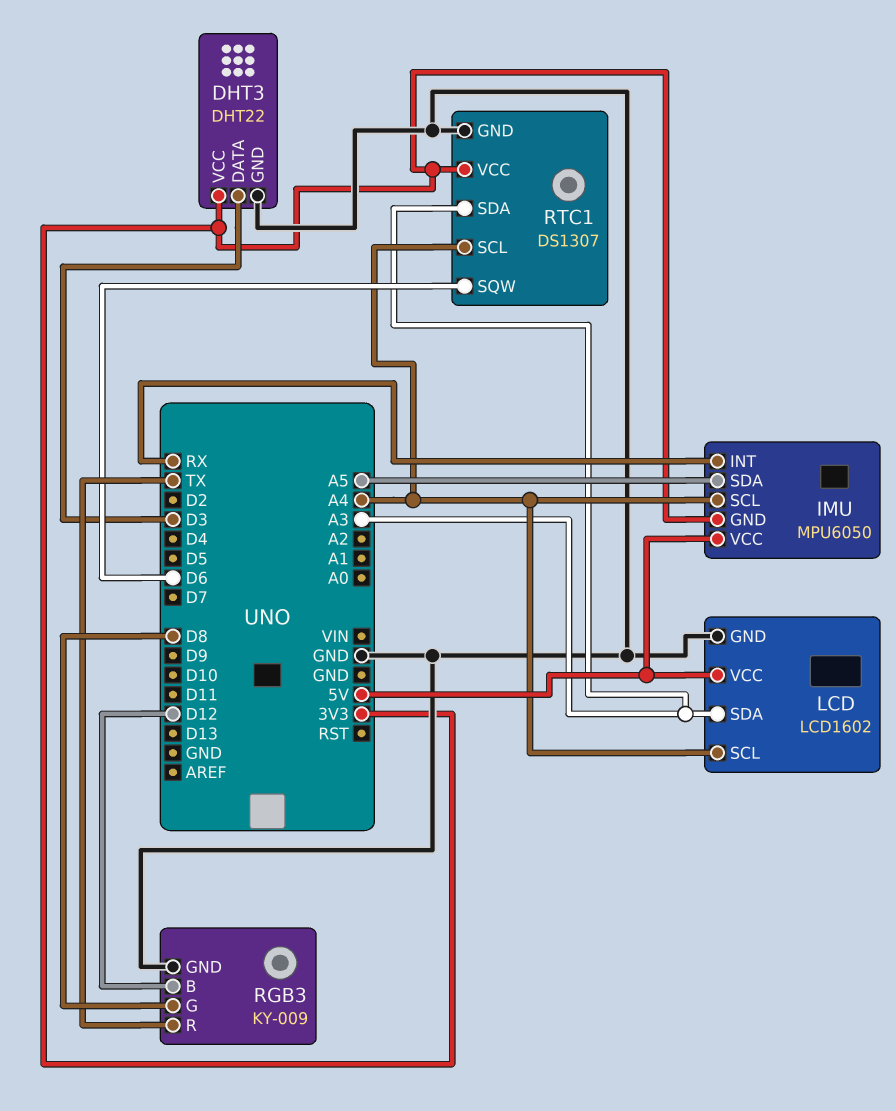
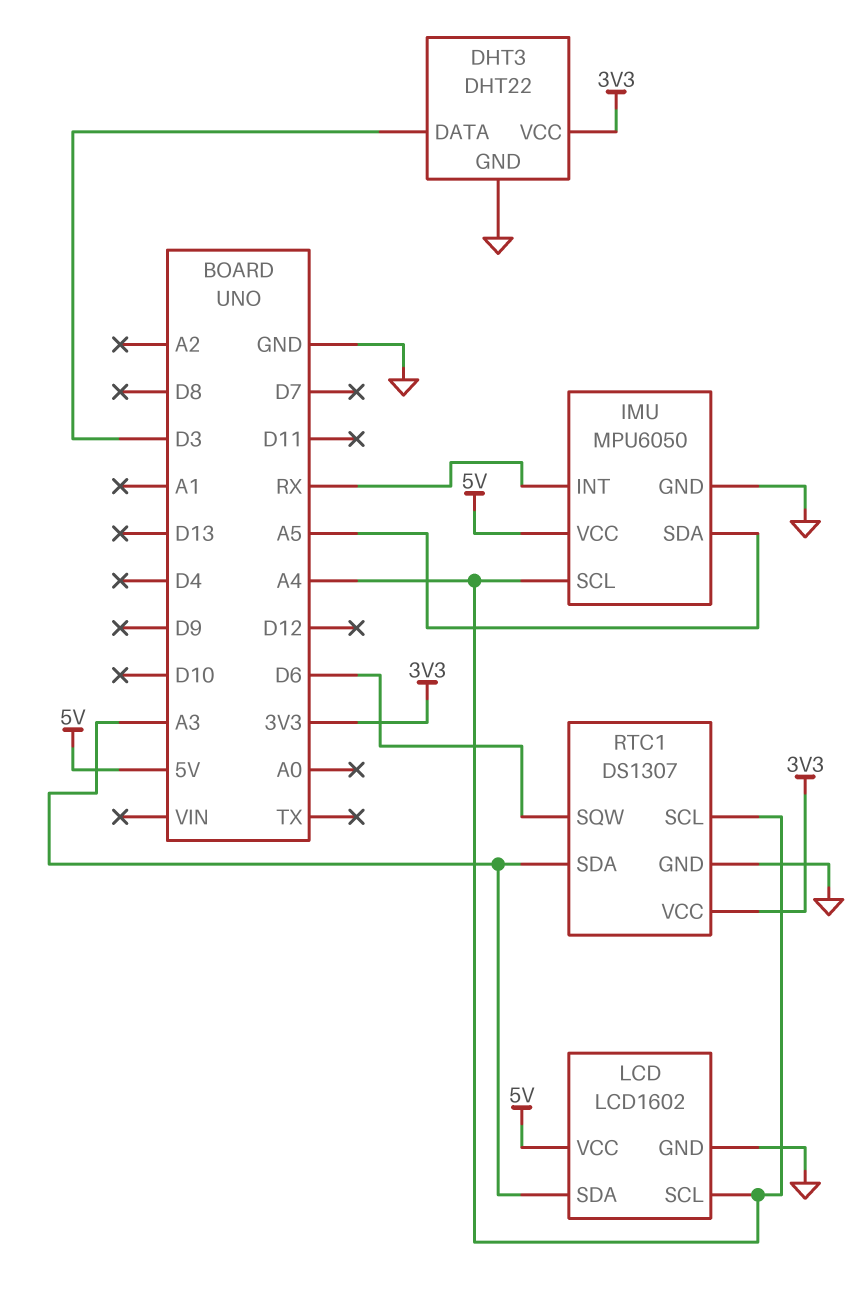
IMU pin GND: 3V3 -> GND
RGB3: KY-009 -> none
RGB3 pin B: D12 -> none
RGB3 pin G: D8 -> none
RGB3 pin GND: GND -> none
RGB3 pin R: TX -> none

